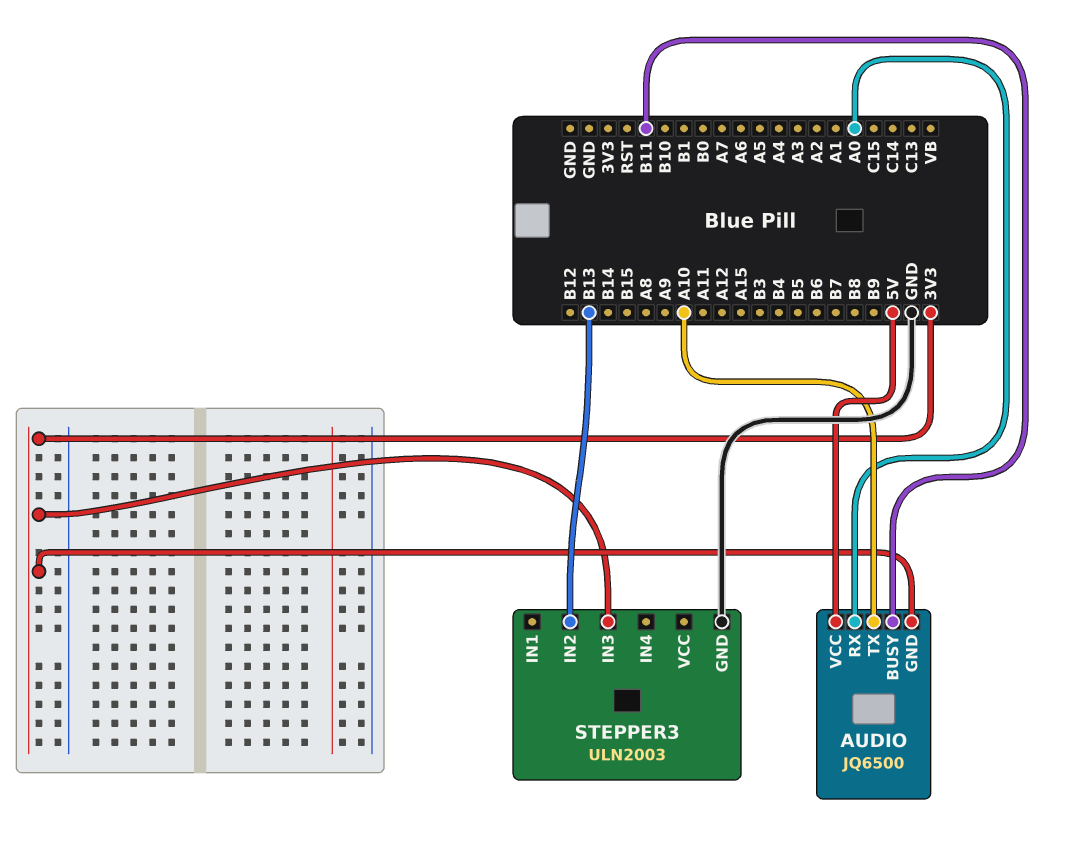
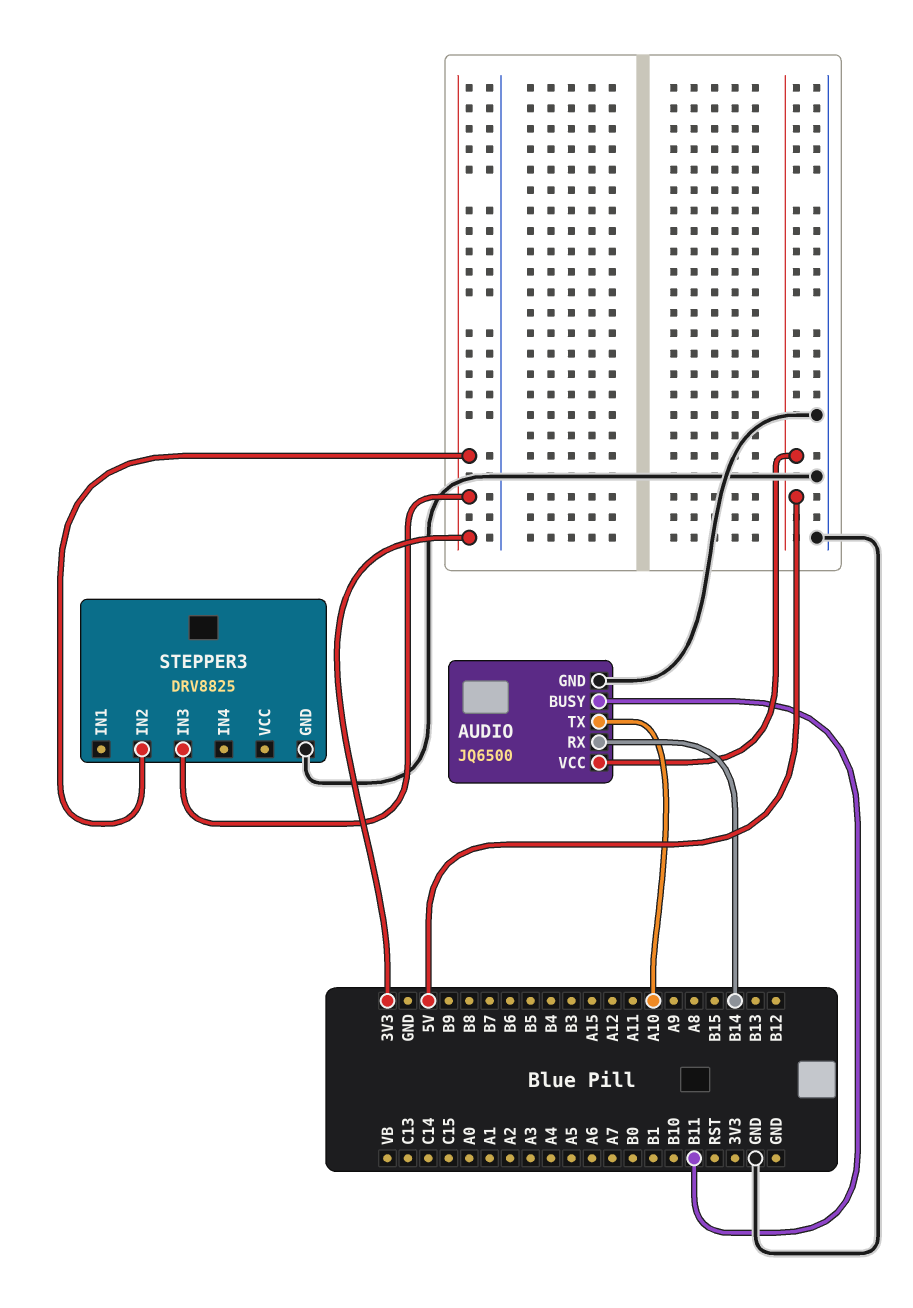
AUDIO pin GND: 3V3 -> GND
AUDIO pin RX: A0 -> B14
STEPPER3: ULN2003 -> DRV8825
STEPPER3 pin IN2: B13 -> 3V3

